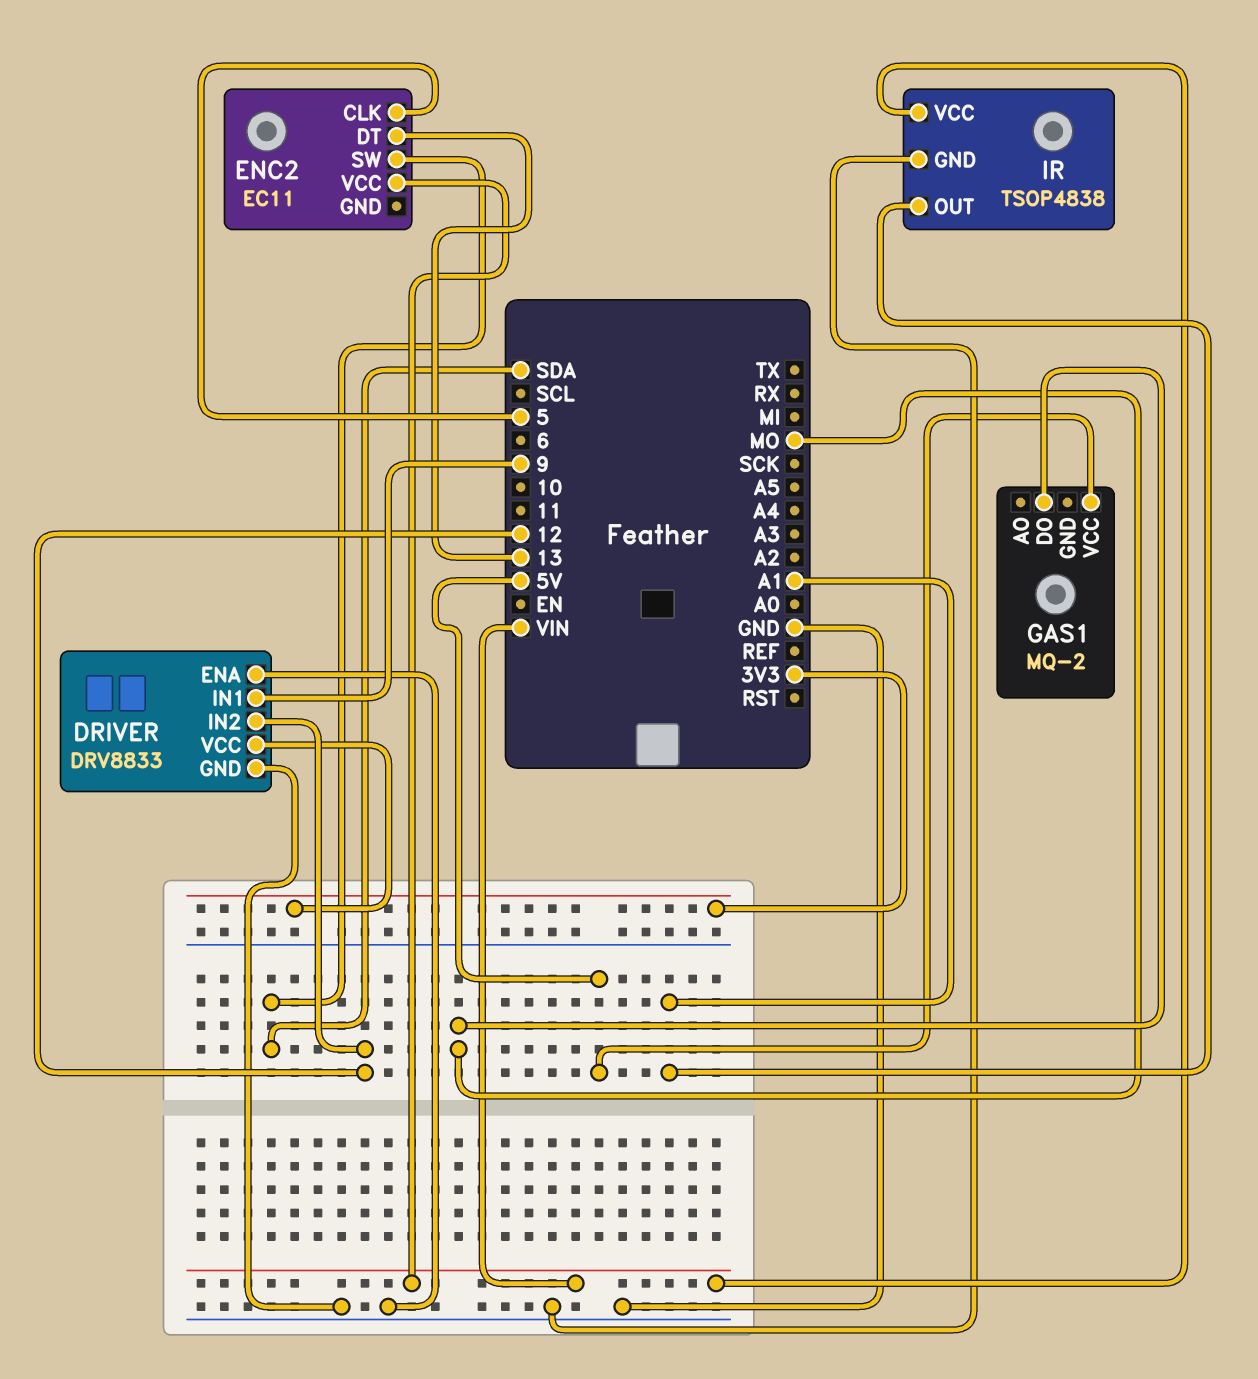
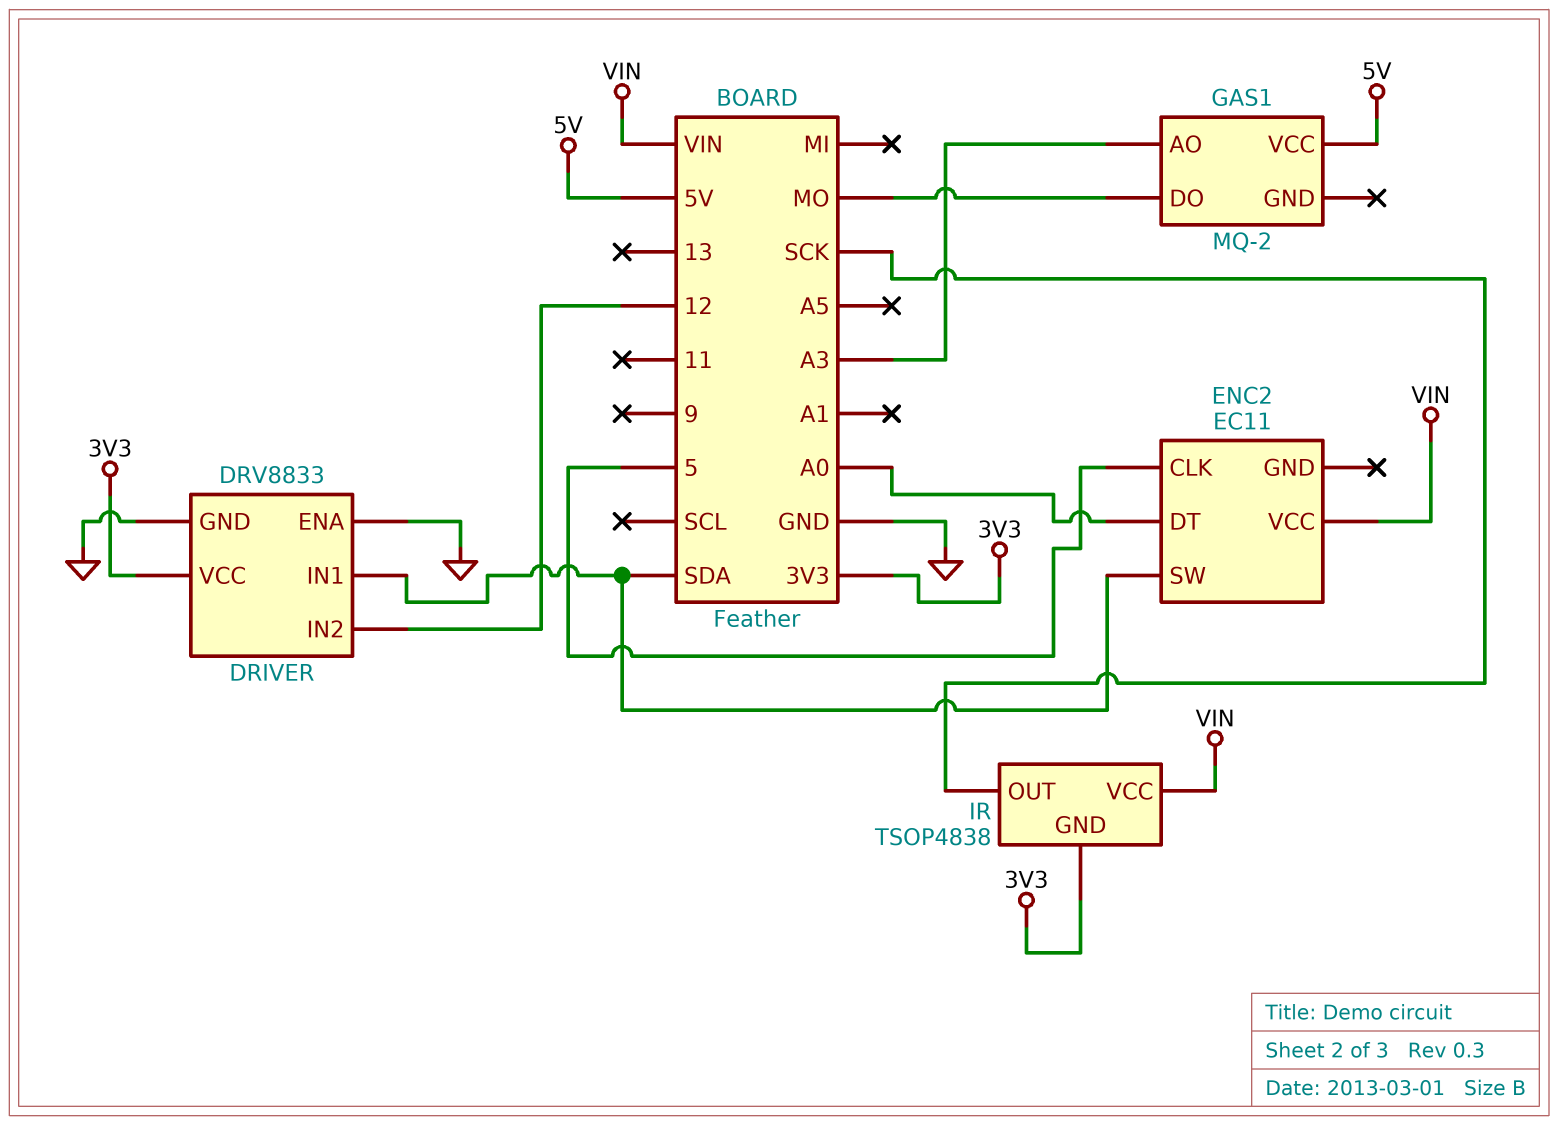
DRIVER pin IN1: 9 -> SDA
ENC2 pin DT: 13 -> A0
GAS1 pin AO: none -> A3
IR pin GND: GND -> 3V3
IR pin OUT: A1 -> SCK

